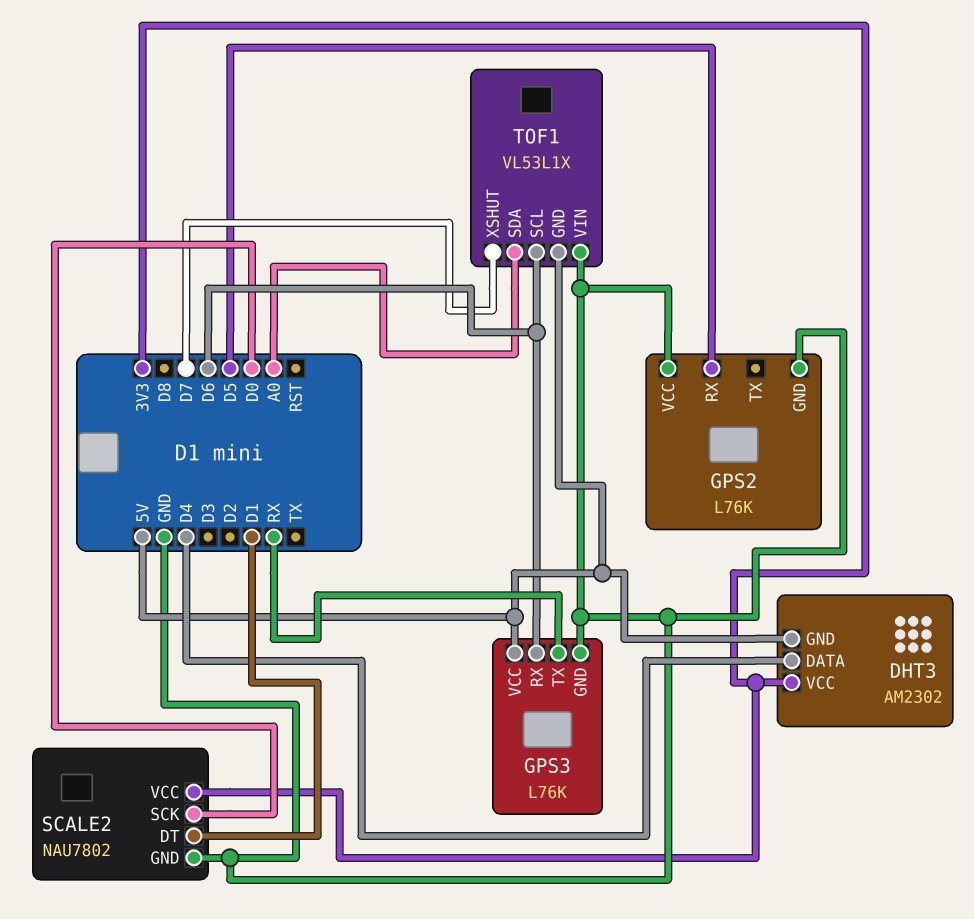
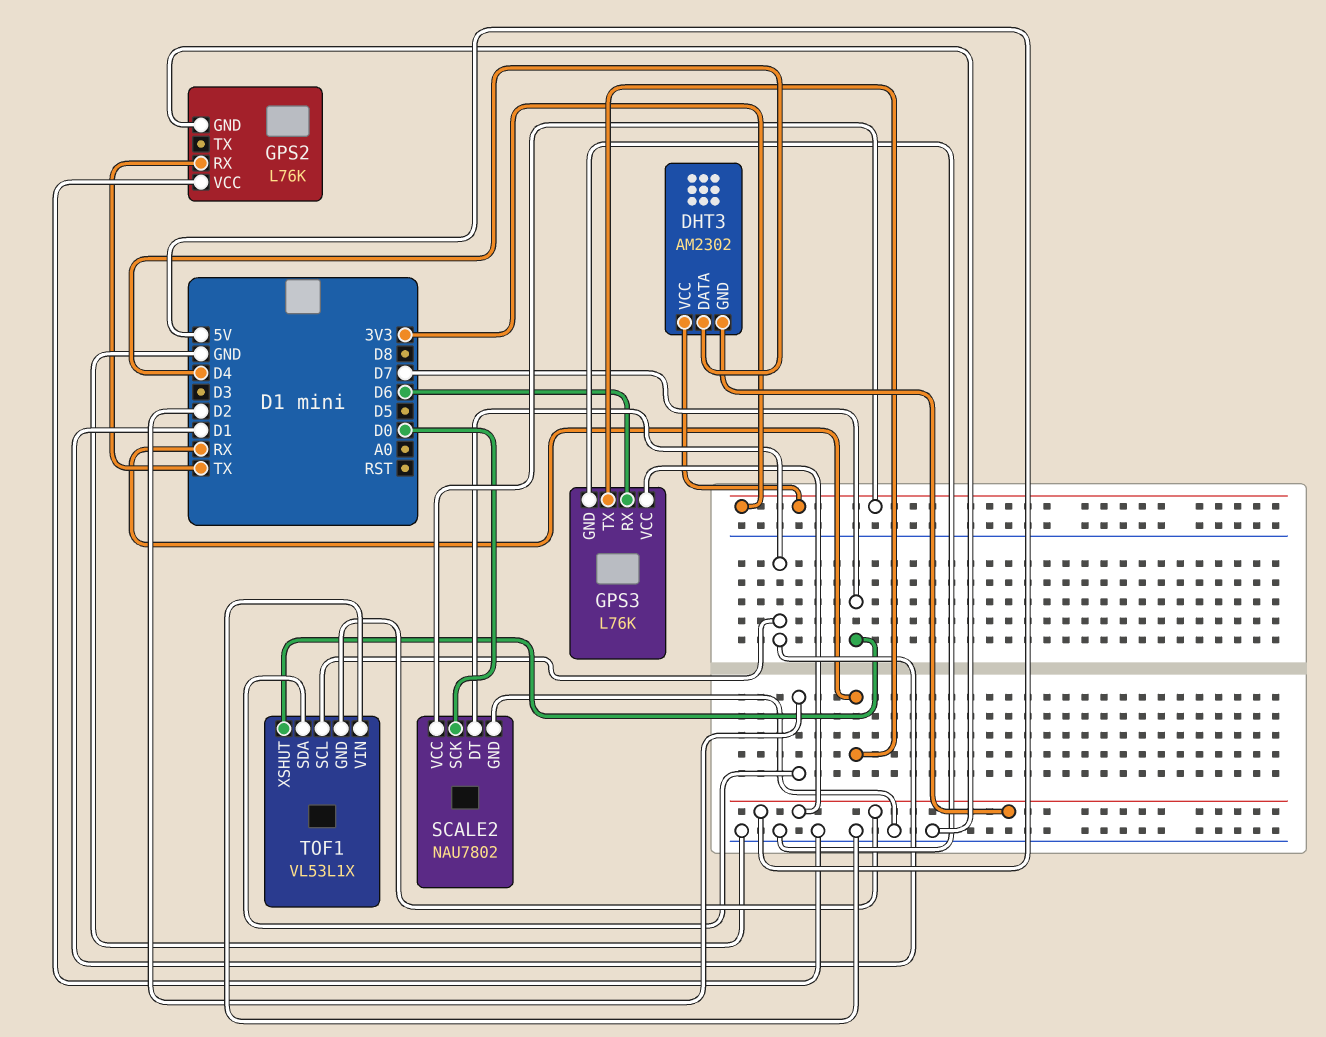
GPS2 pin RX: D5 -> TX
TOF1 pin SCL: D6 -> D1
TOF1 pin SDA: A0 -> D2

